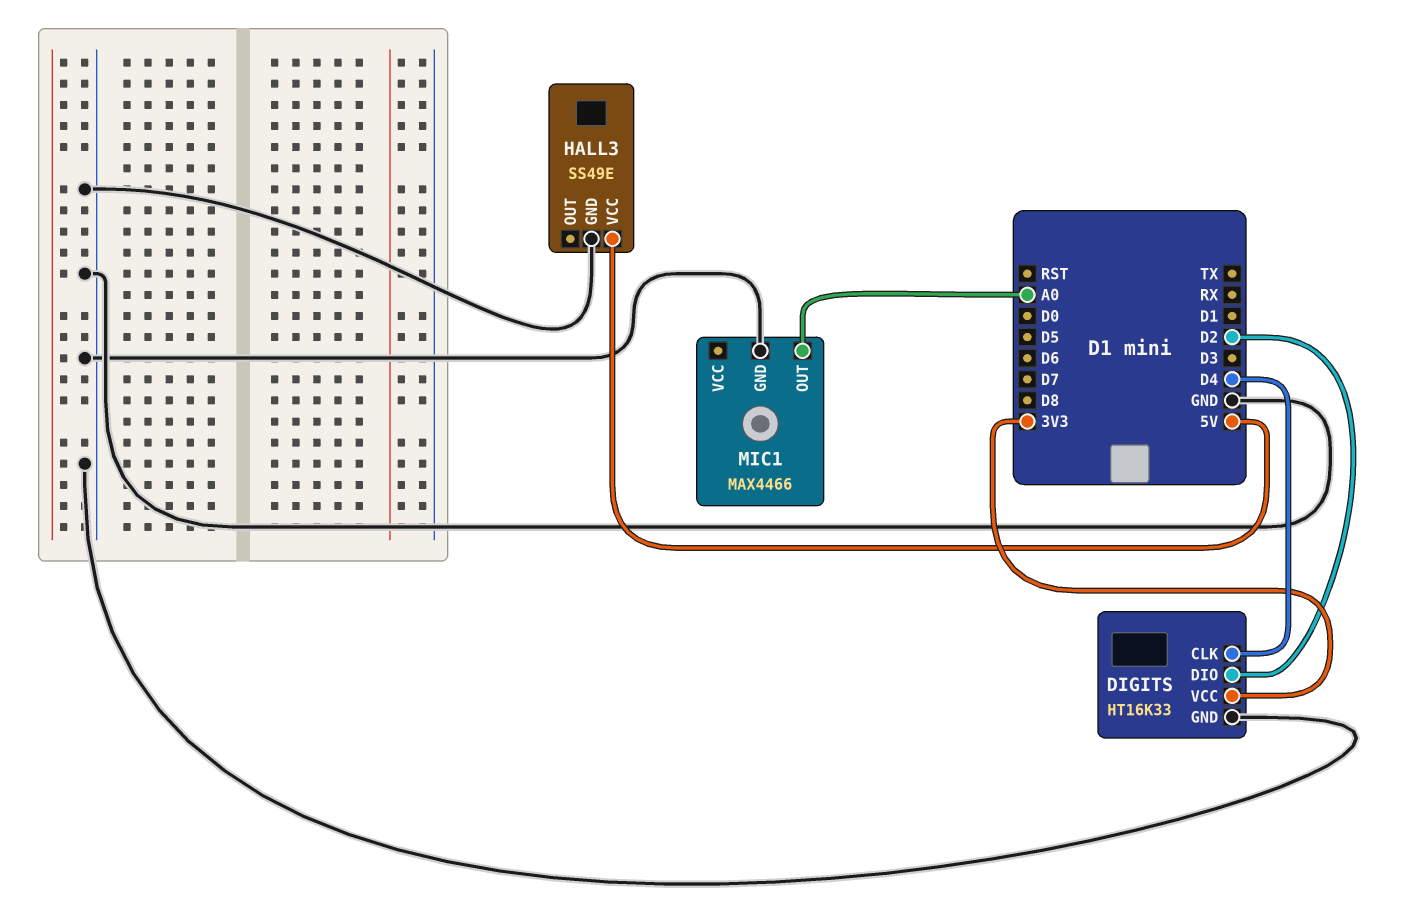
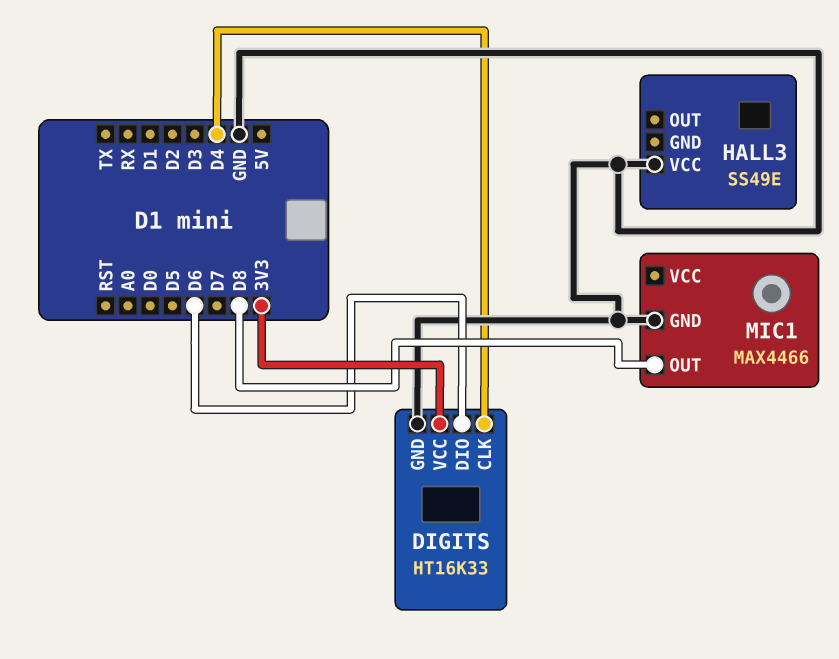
DIGITS pin DIO: D2 -> D6
HALL3 pin GND: GND -> none
HALL3 pin VCC: 5V -> GND
MIC1 pin OUT: A0 -> D8

